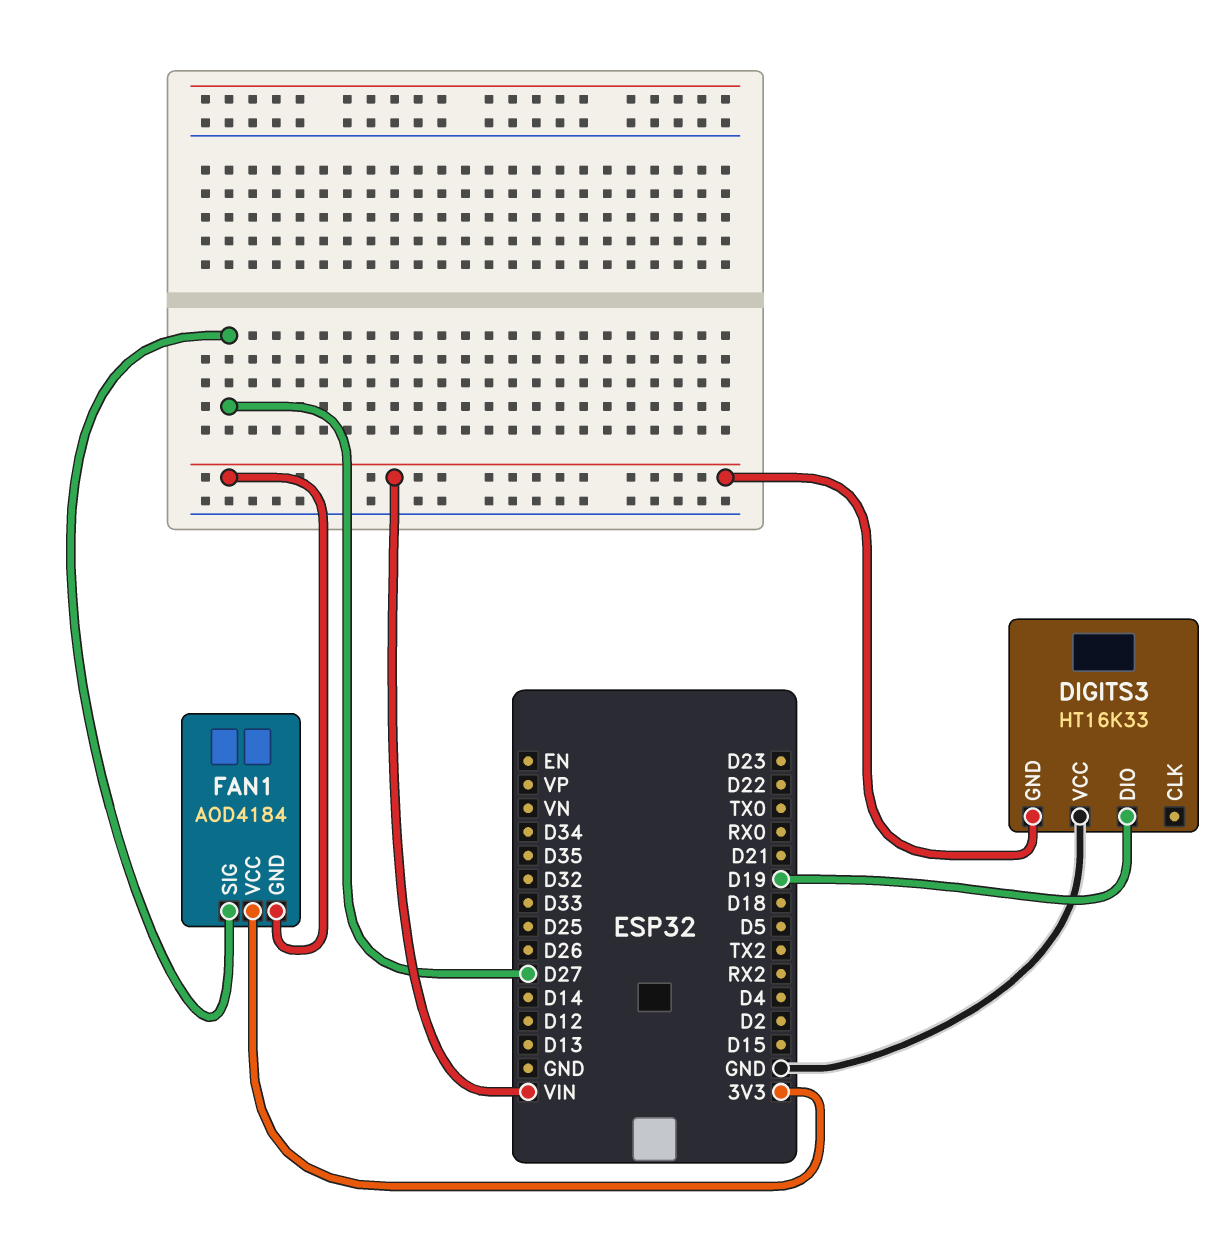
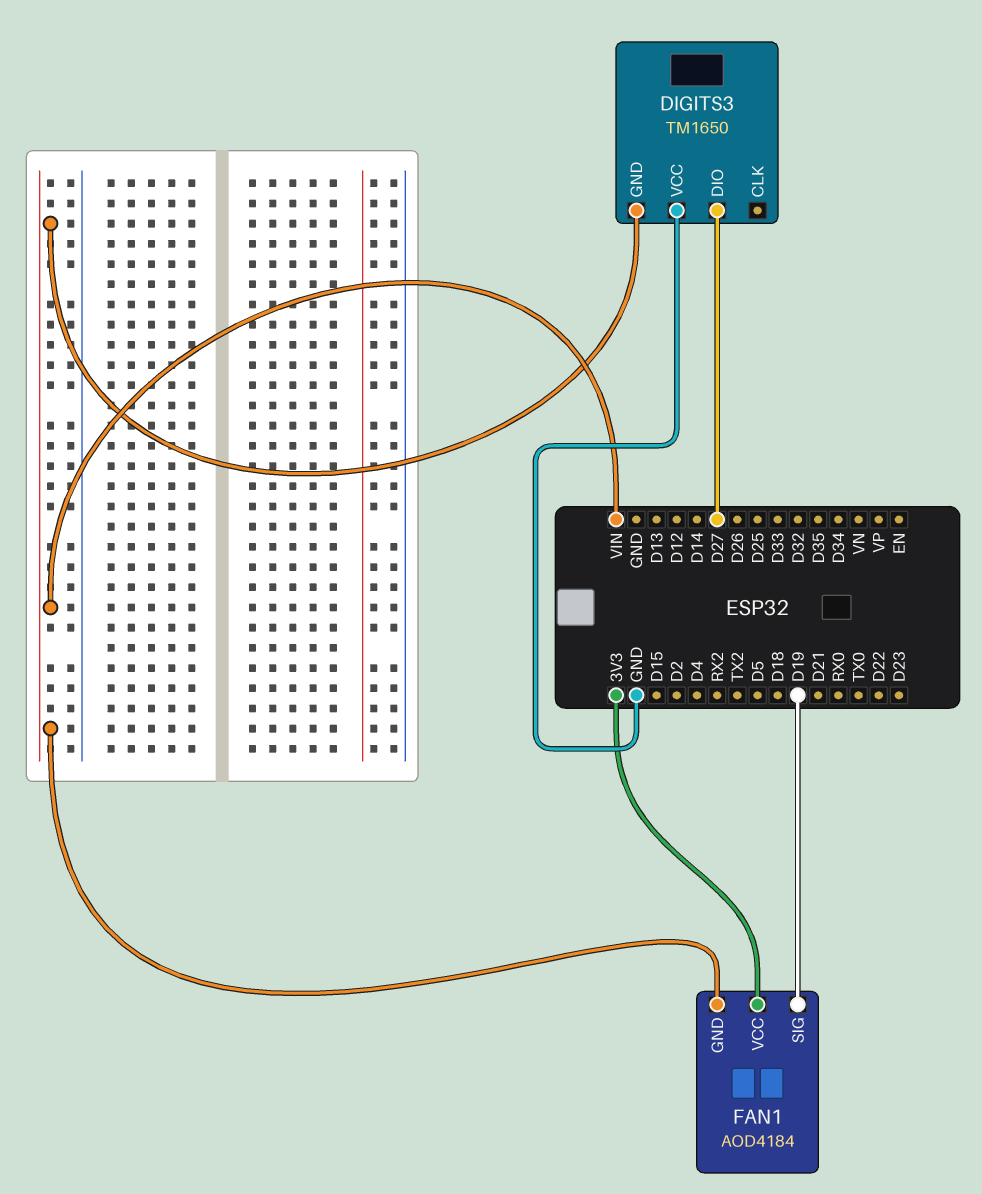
DIGITS3: HT16K33 -> TM1650
DIGITS3 pin DIO: D19 -> D27
FAN1 pin SIG: D27 -> D19

